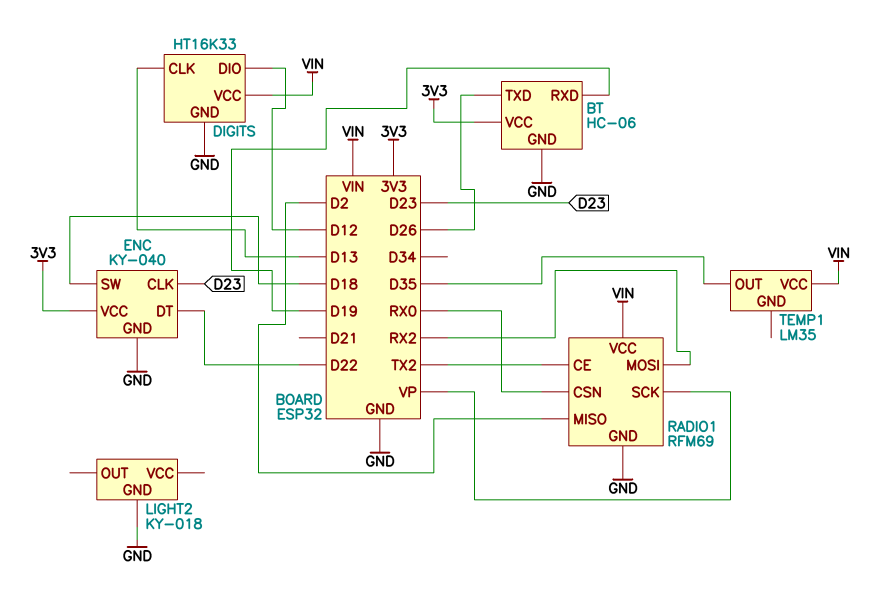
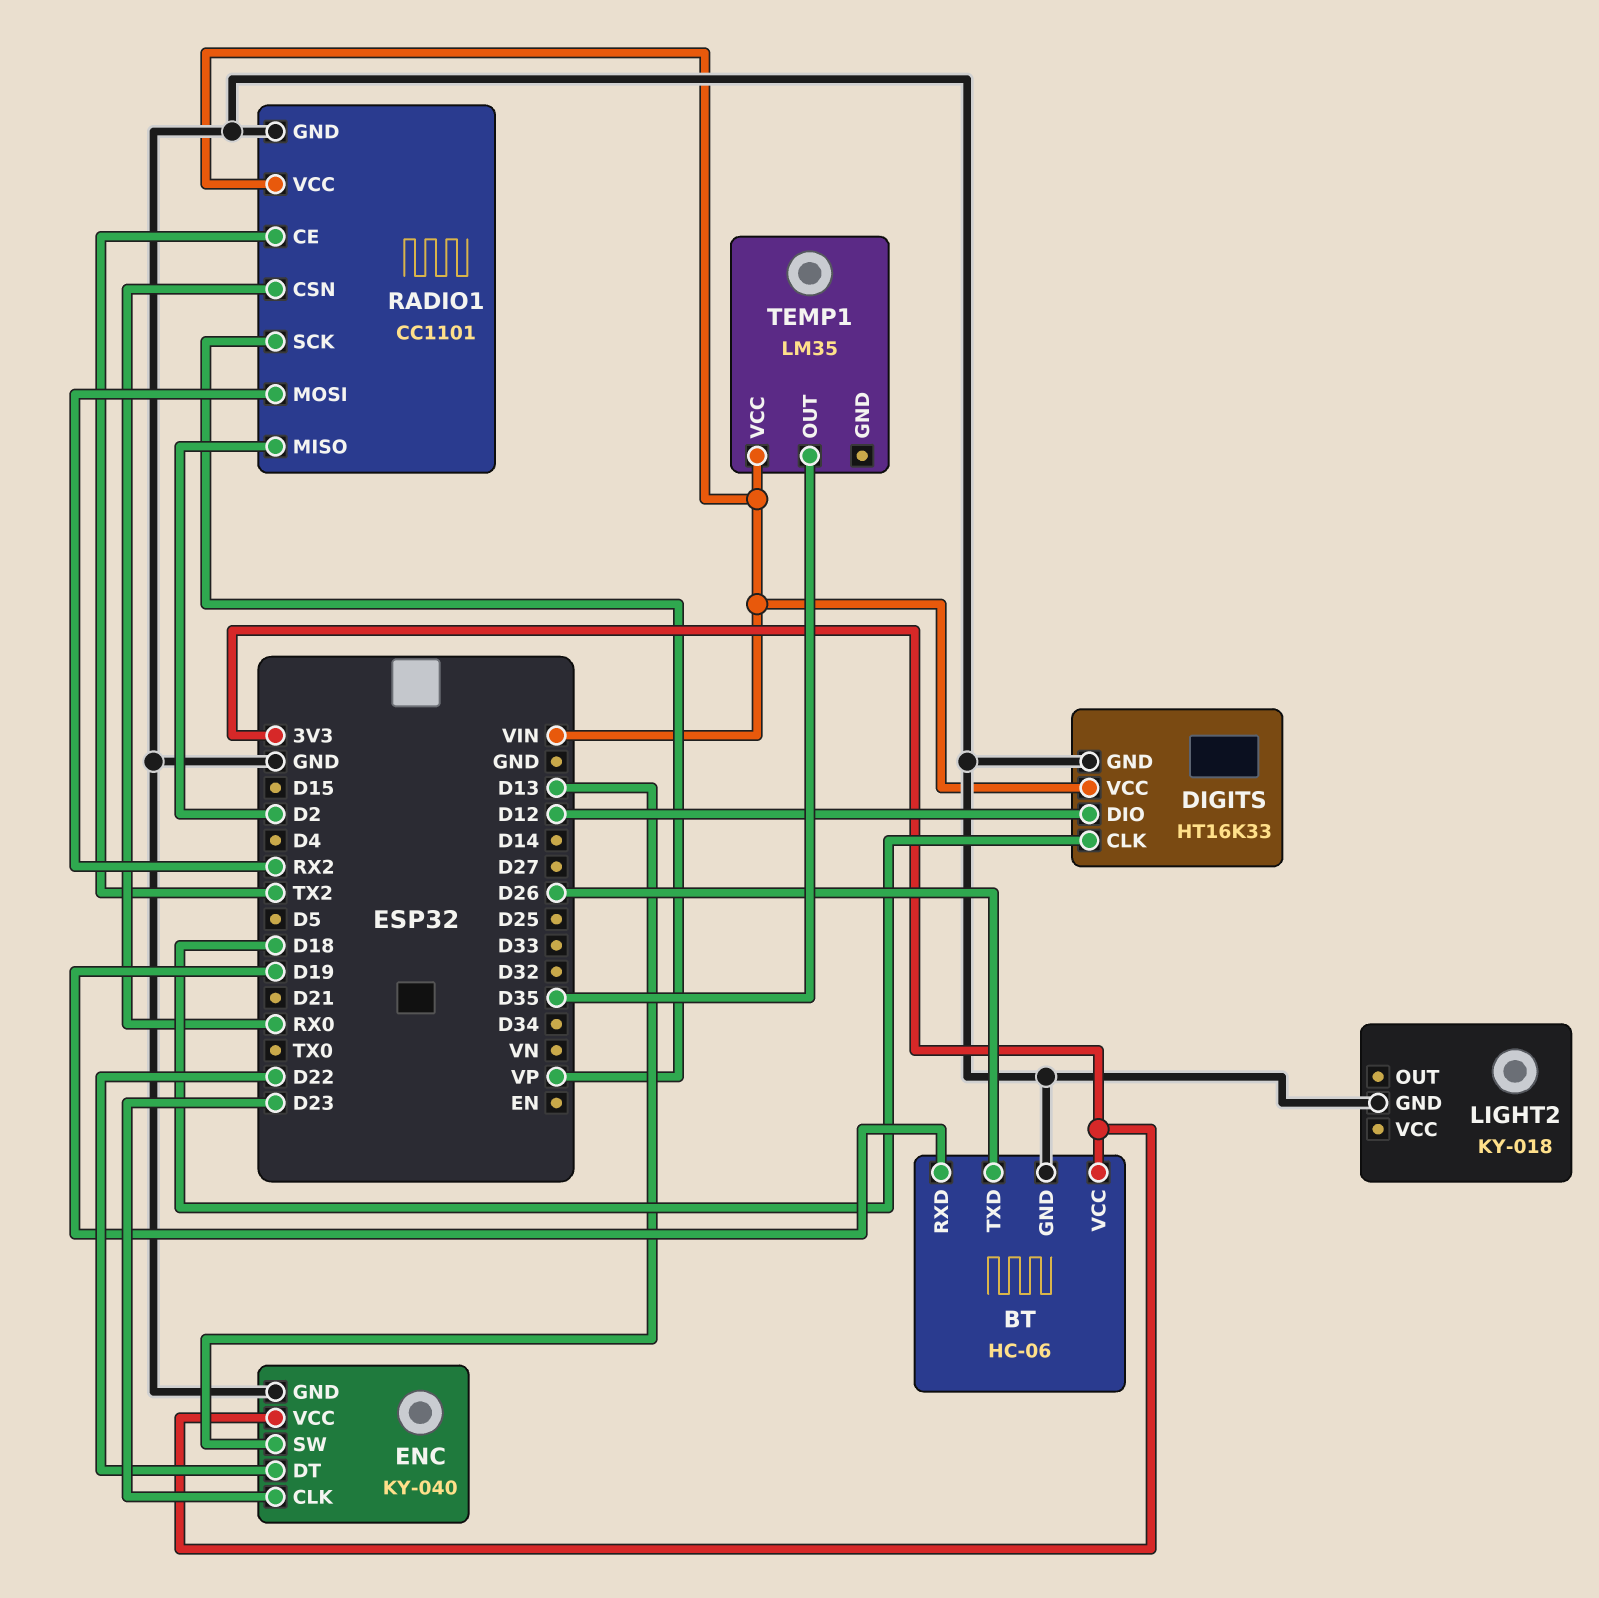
DIGITS pin CLK: D13 -> D18
ENC pin SW: D18 -> D13
RADIO1: RFM69 -> CC1101

